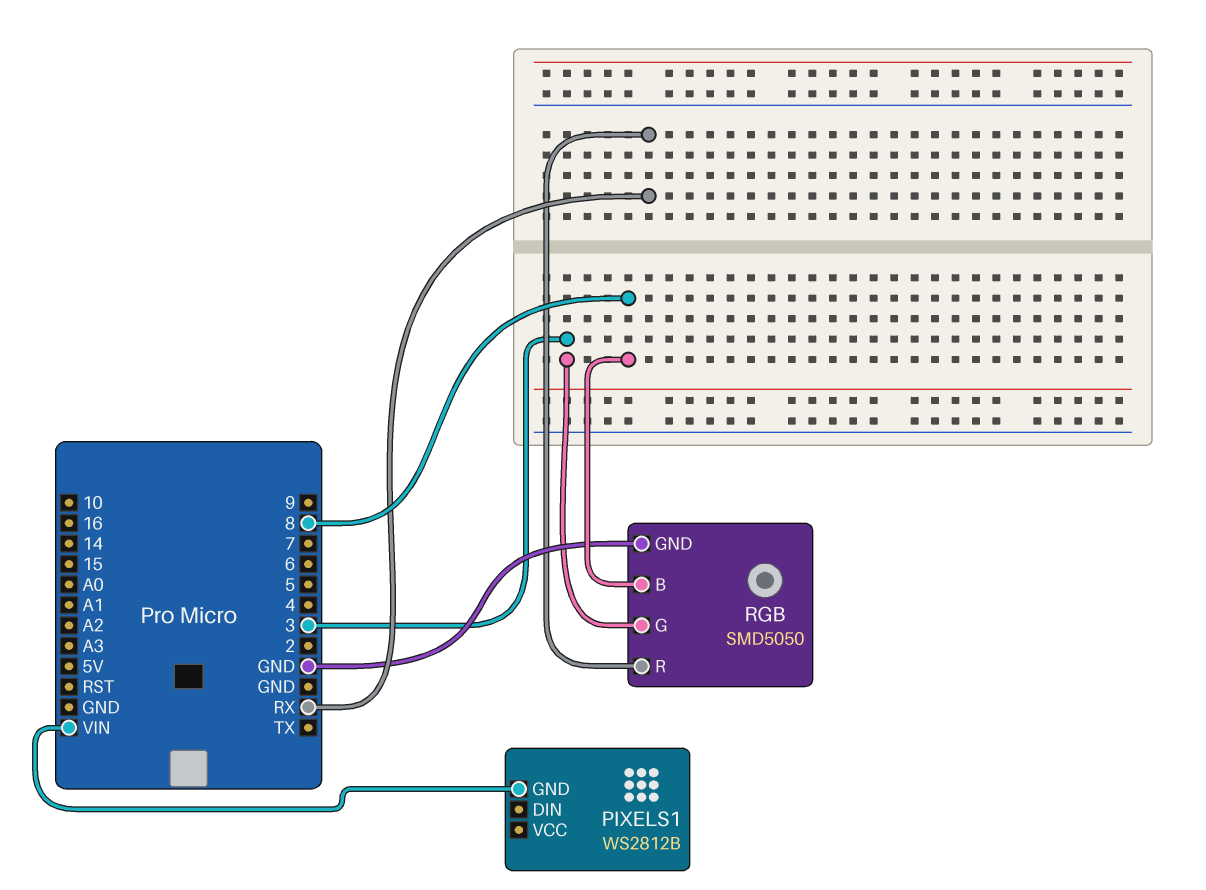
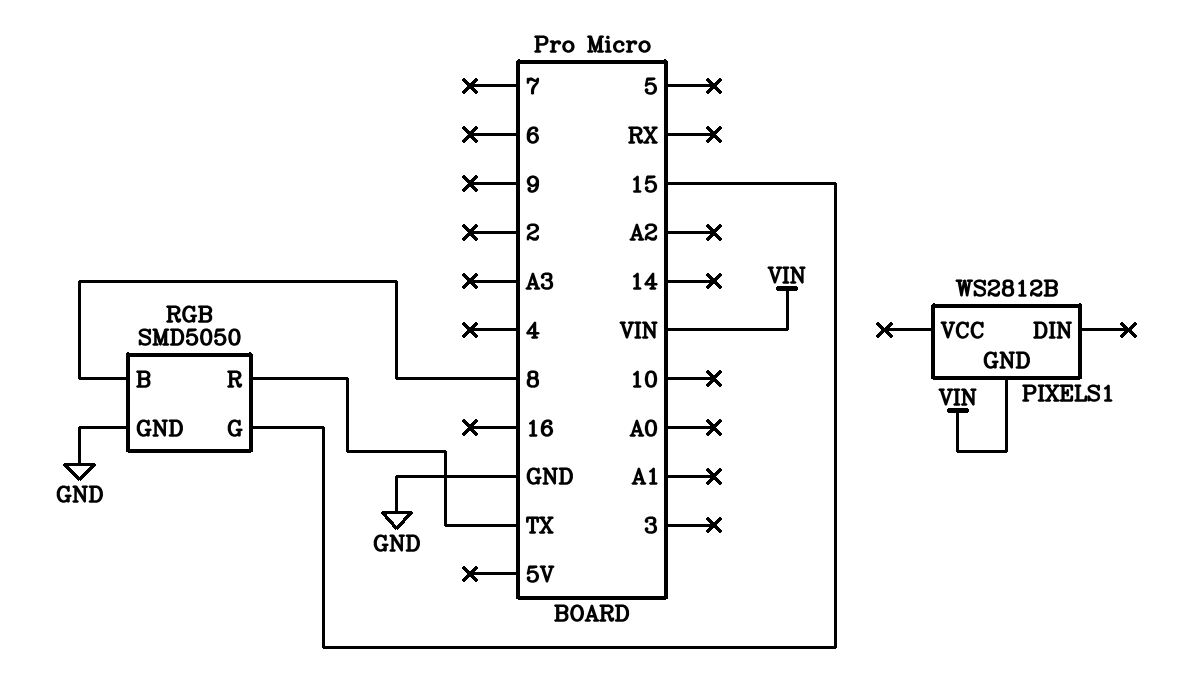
RGB pin G: 3 -> 15
RGB pin R: RX -> TX

